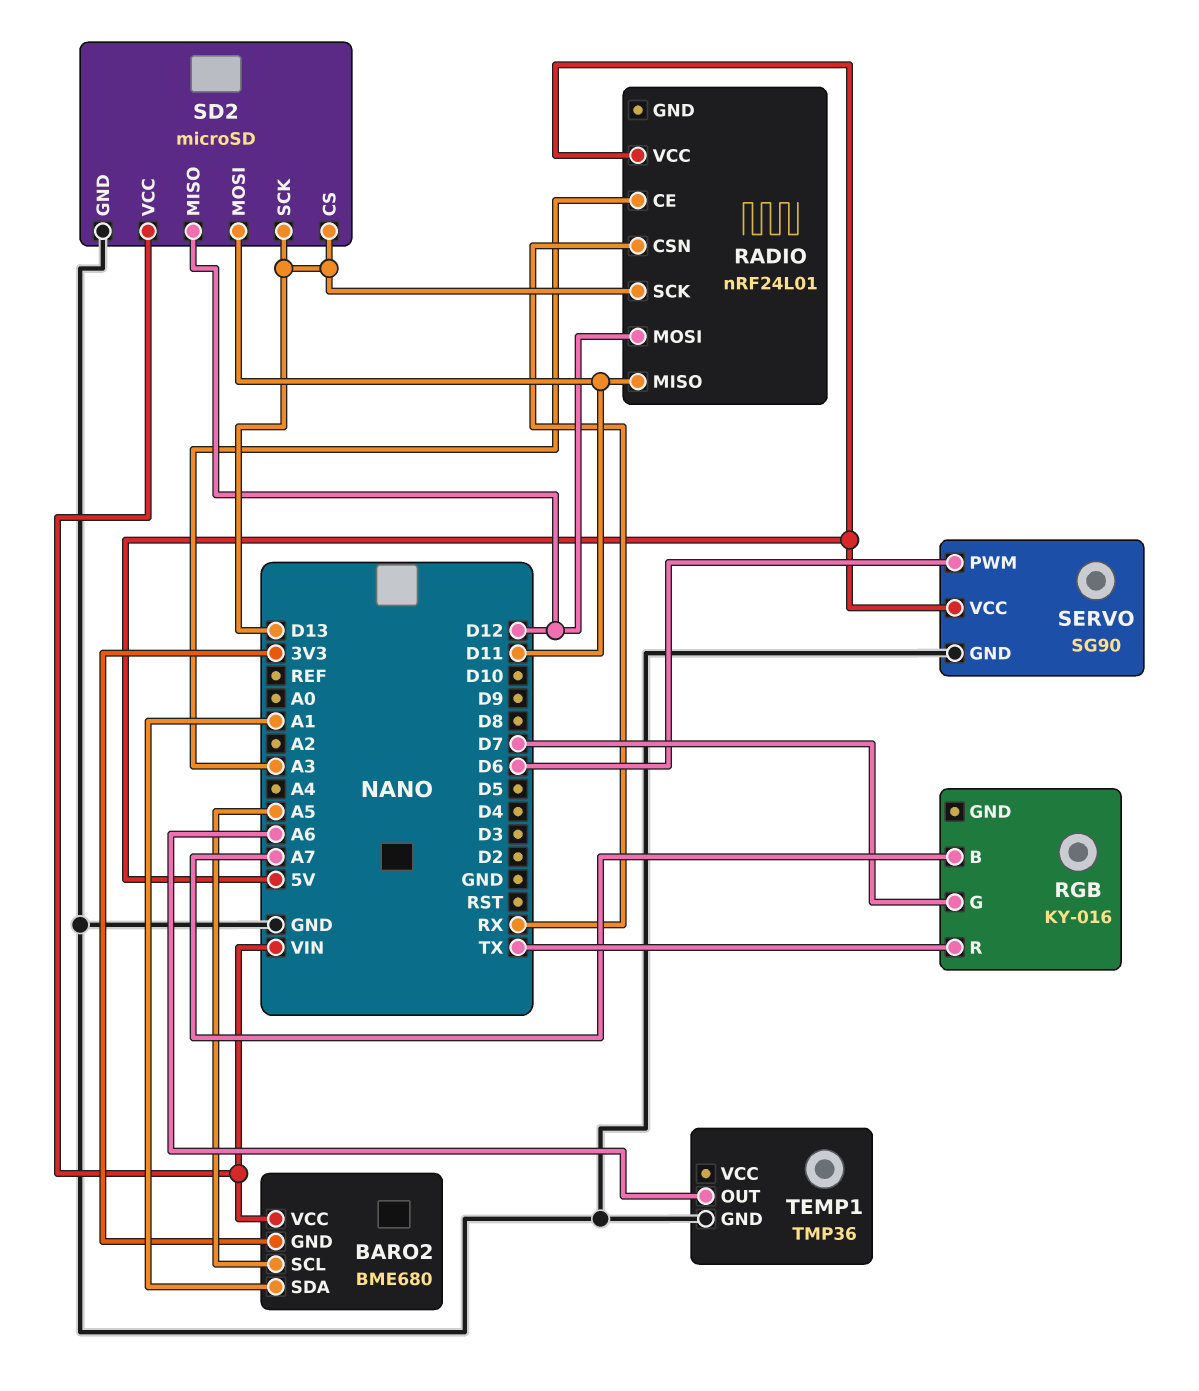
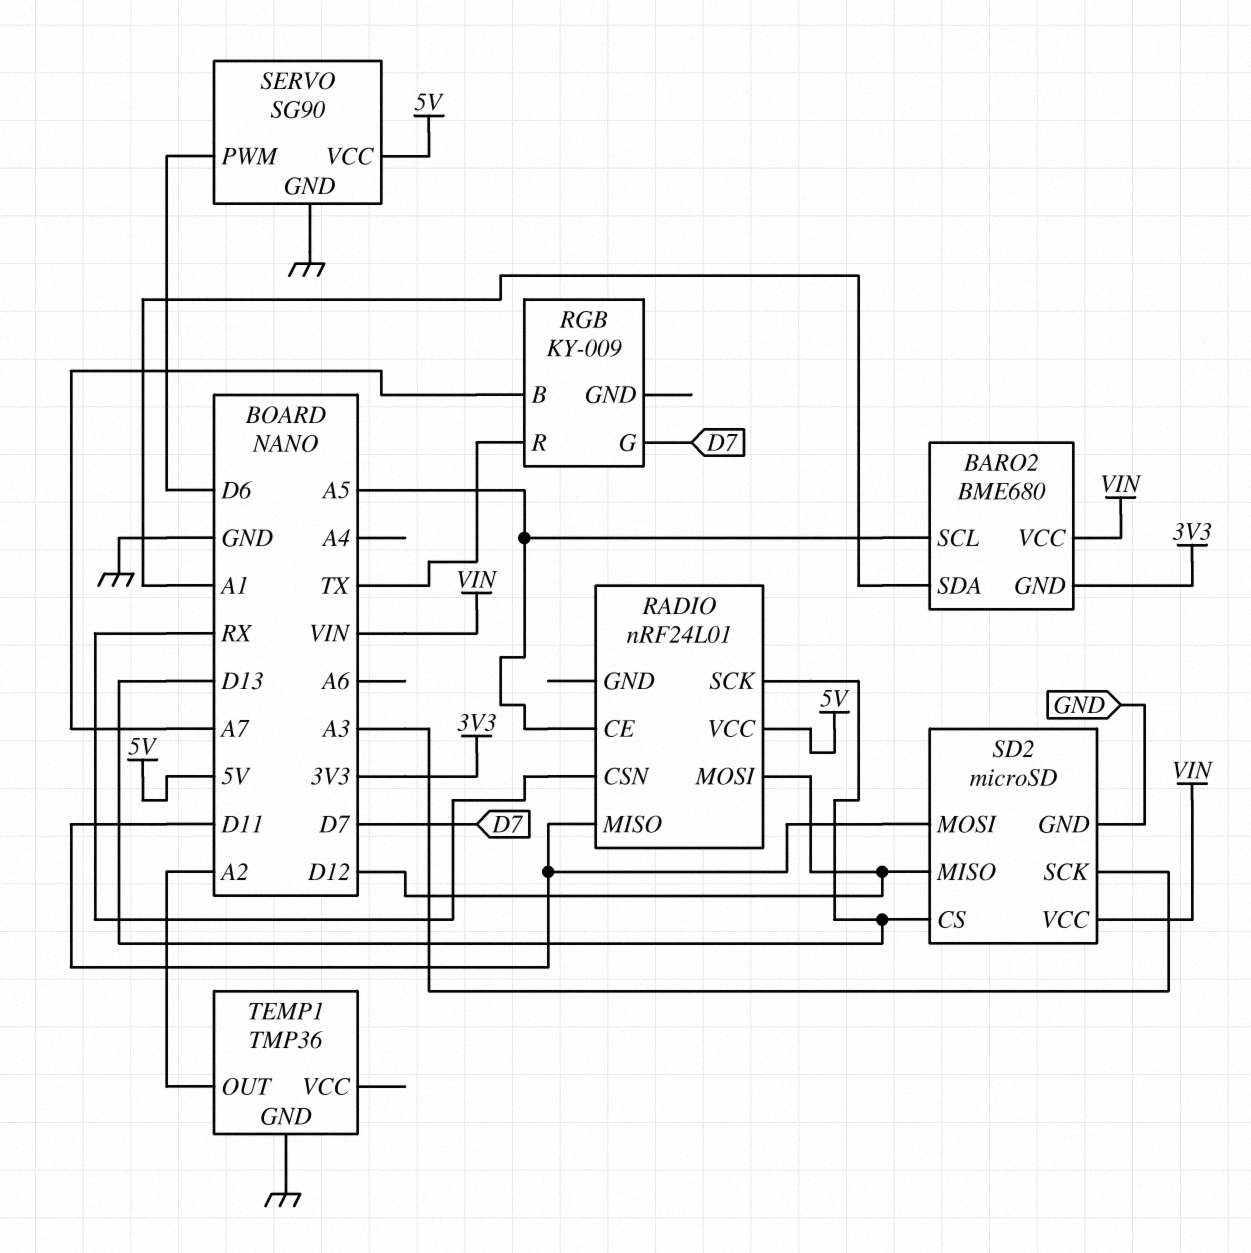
RADIO pin CE: A3 -> A5
RGB: KY-016 -> KY-009
SD2 pin SCK: D13 -> A3
TEMP1 pin OUT: A6 -> A2

